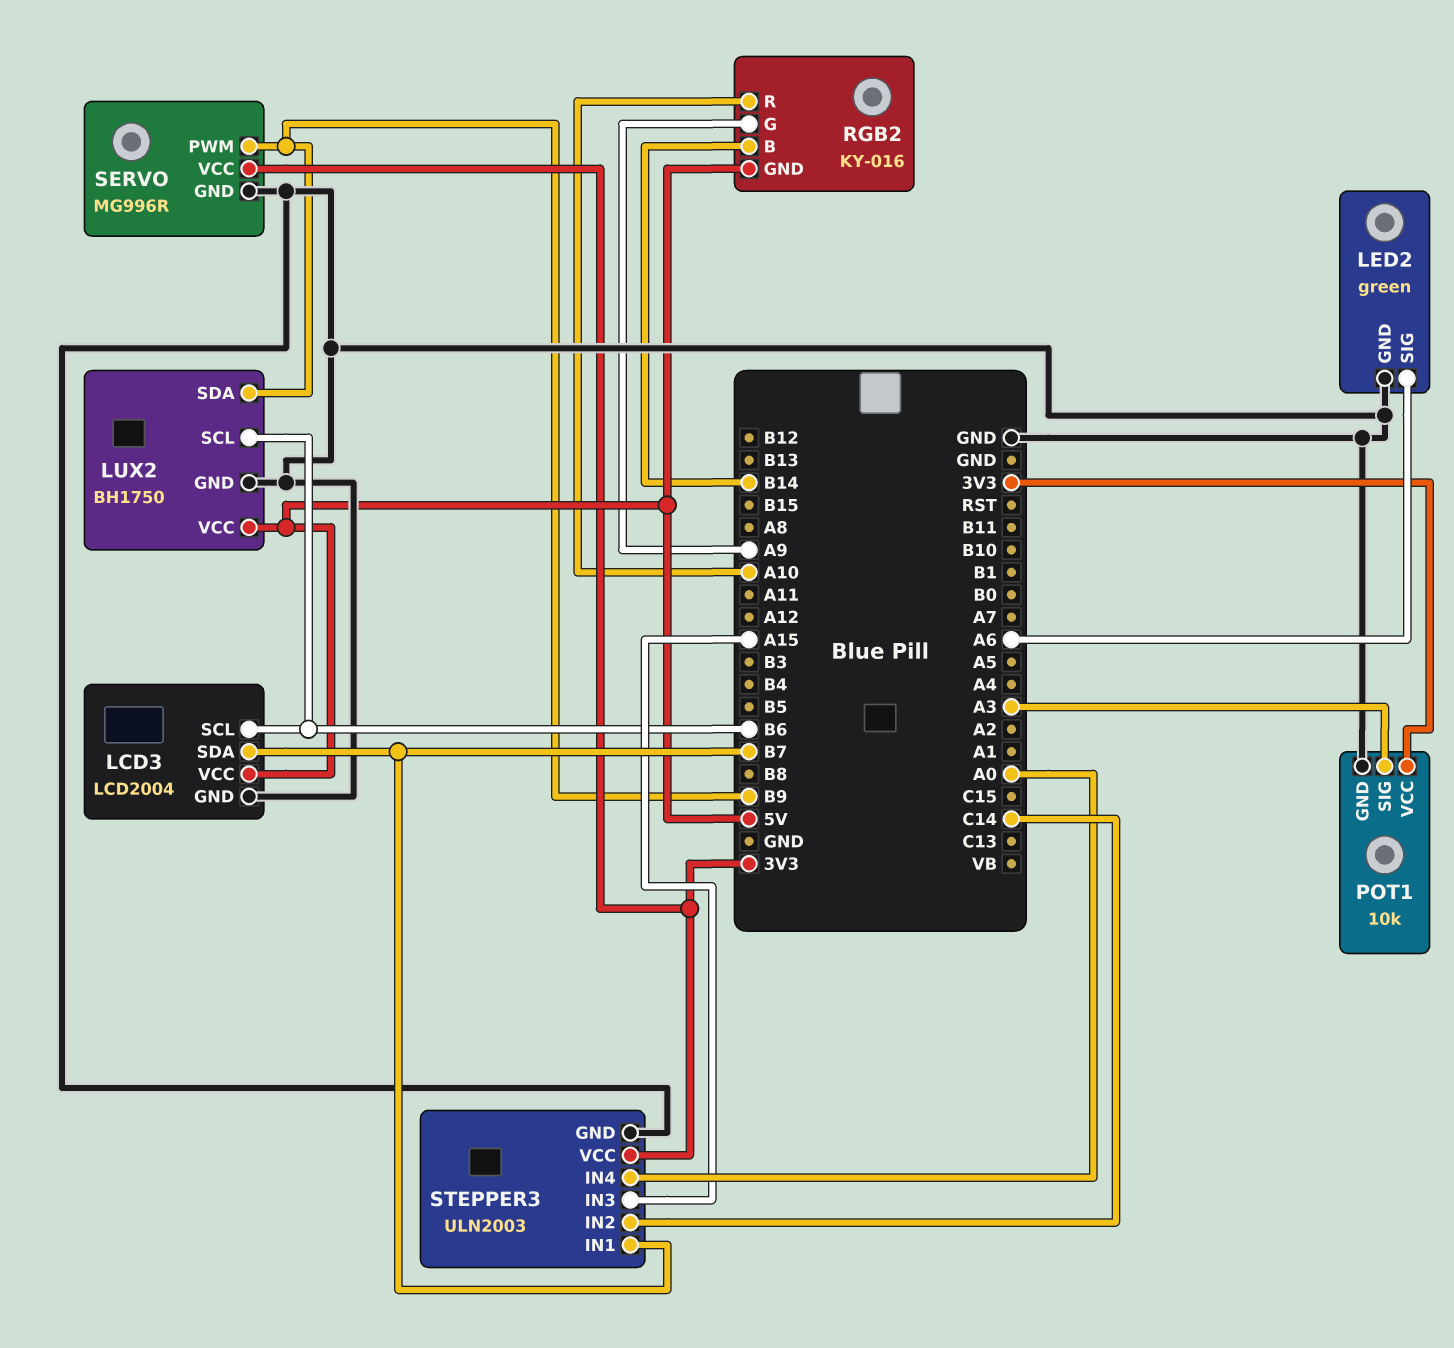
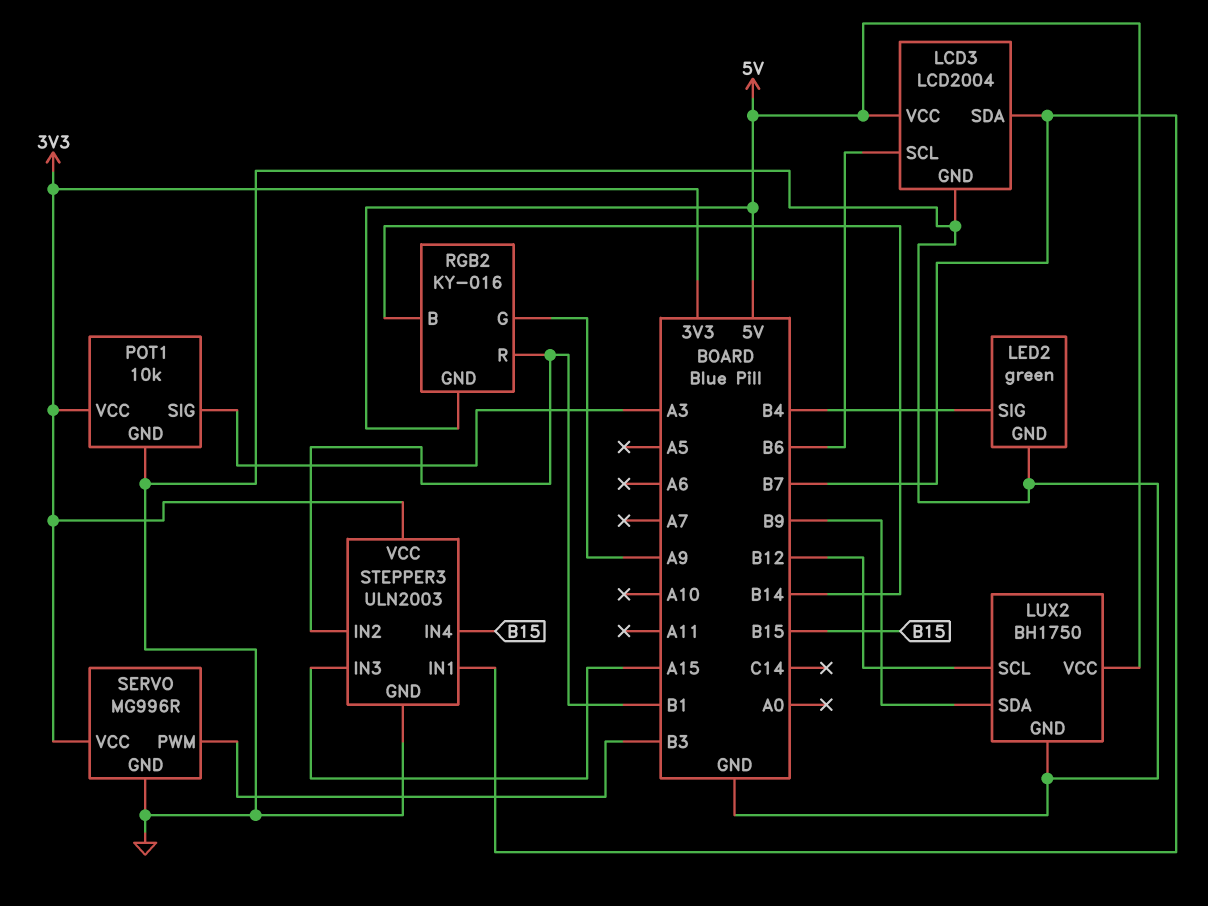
LED2 pin SIG: A6 -> B4
LUX2 pin SCL: B6 -> B12
RGB2 pin R: A10 -> B1
SERVO pin PWM: B9 -> B3
STEPPER3 pin IN2: C14 -> B1
STEPPER3 pin IN4: A0 -> B15

